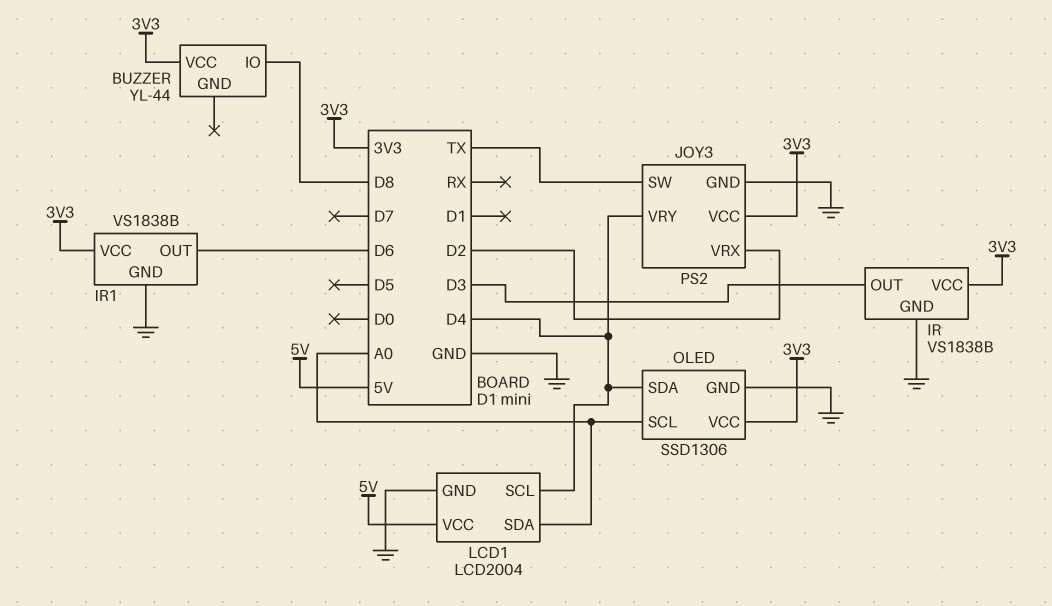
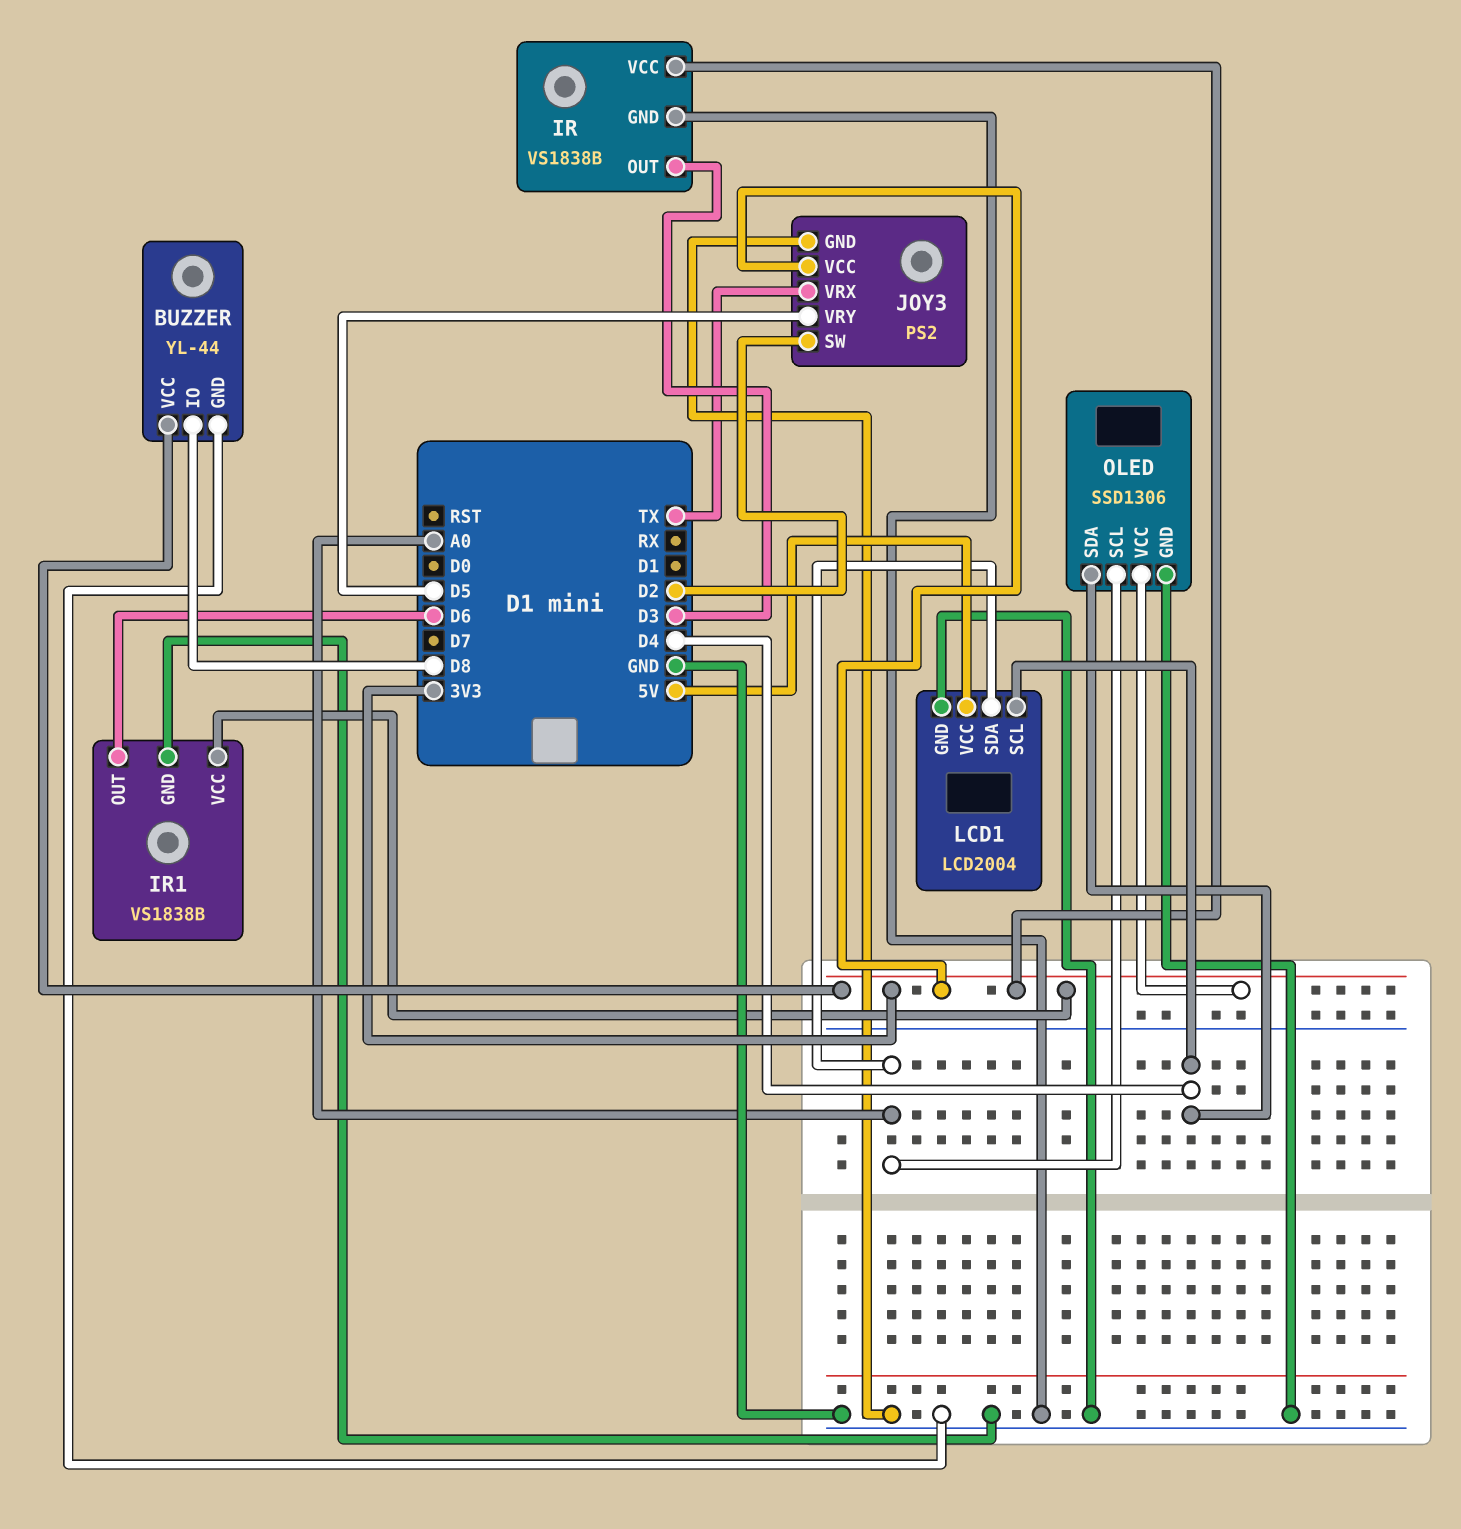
BUZZER pin GND: none -> GND
JOY3 pin SW: TX -> D2
JOY3 pin VRX: D2 -> TX
JOY3 pin VRY: D4 -> D5

